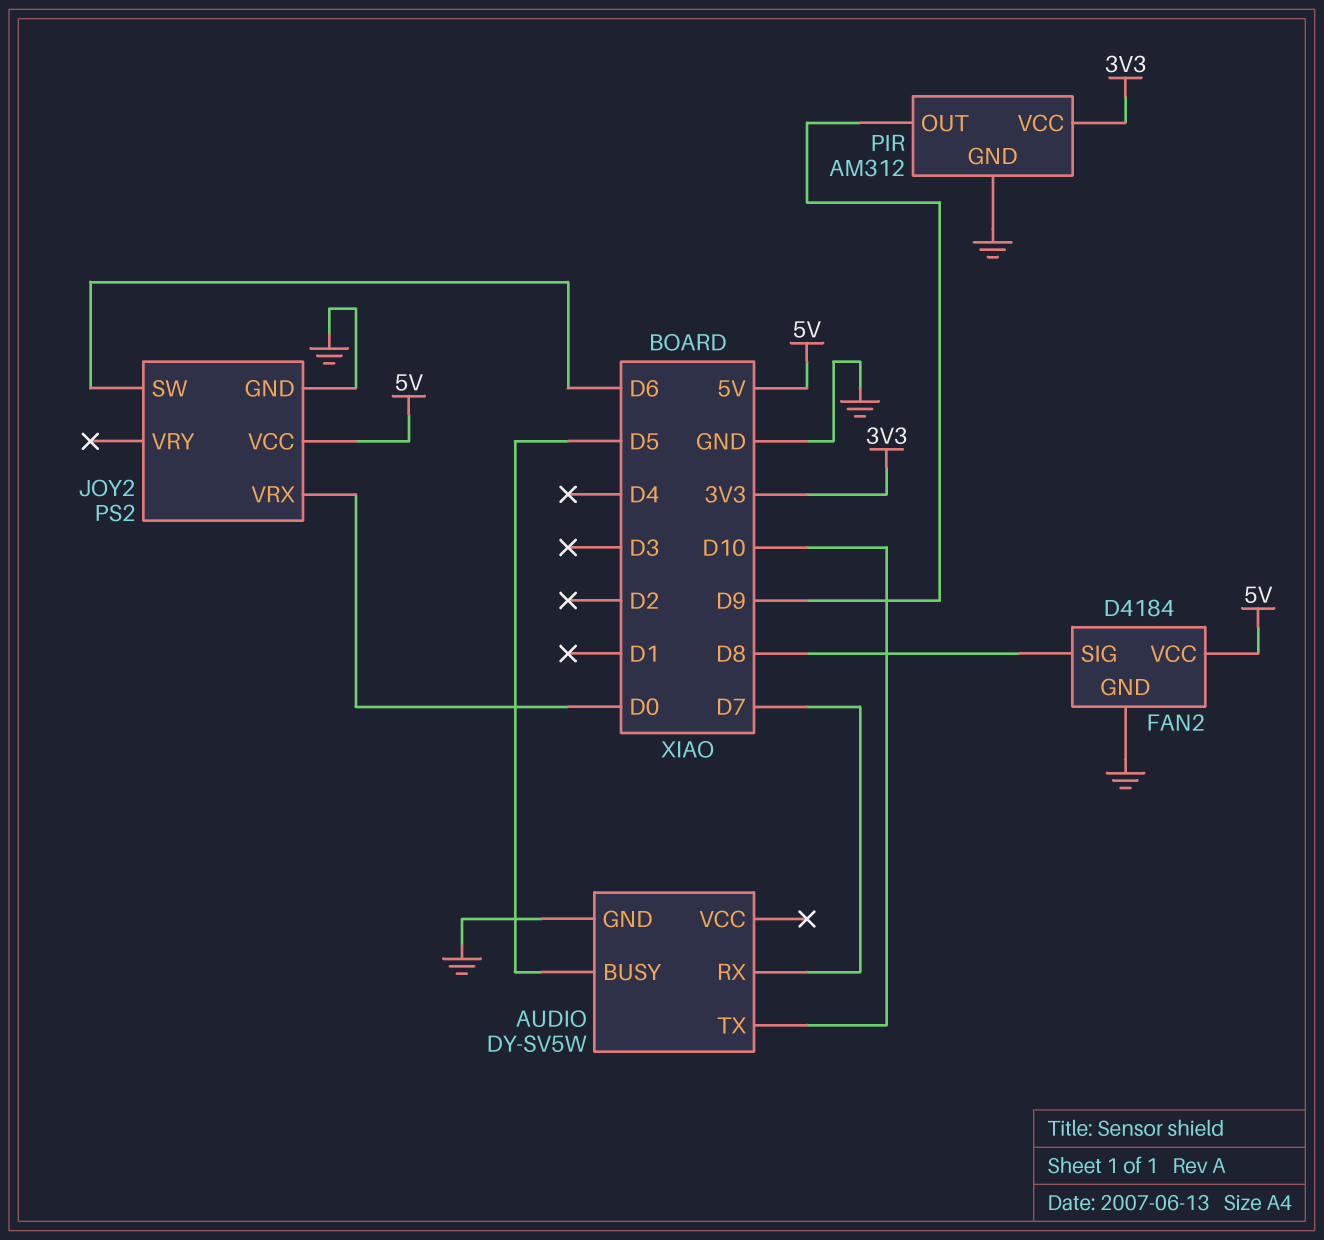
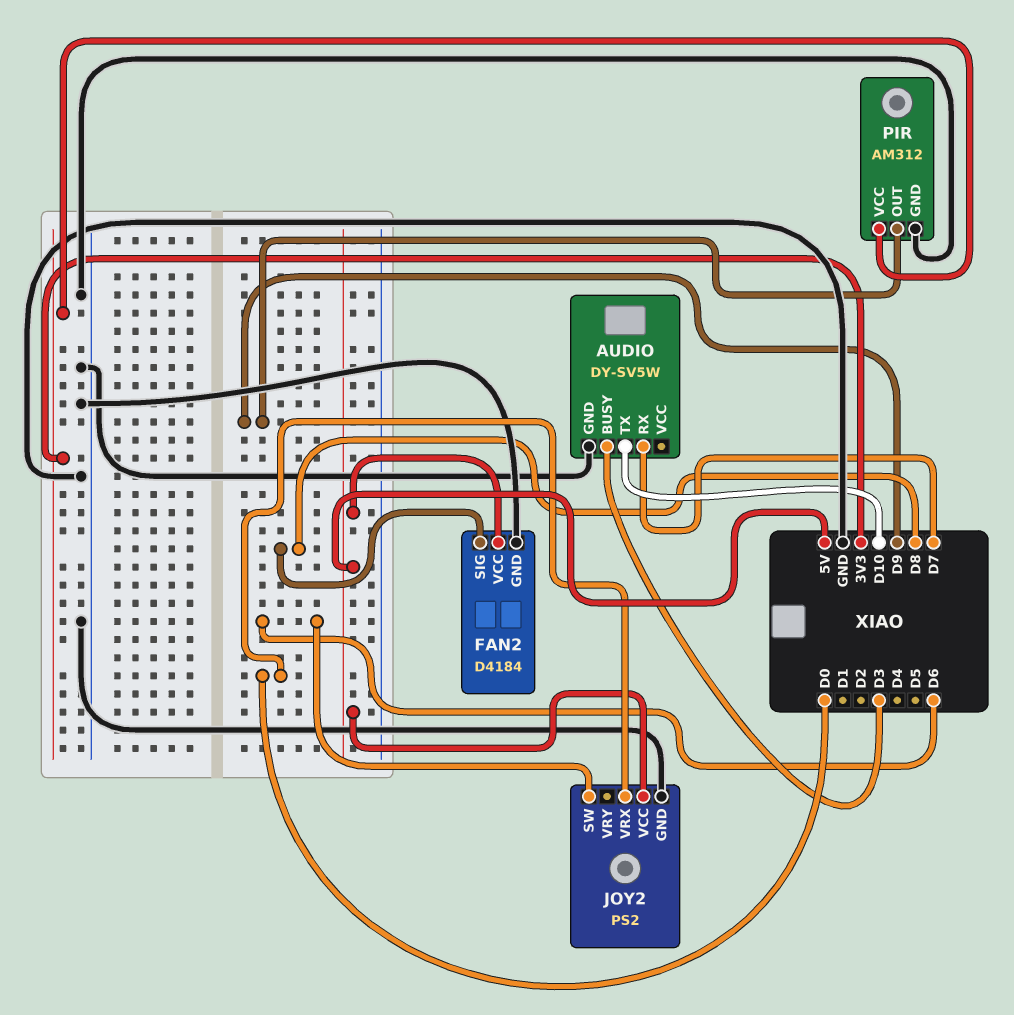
AUDIO pin BUSY: D5 -> D3

